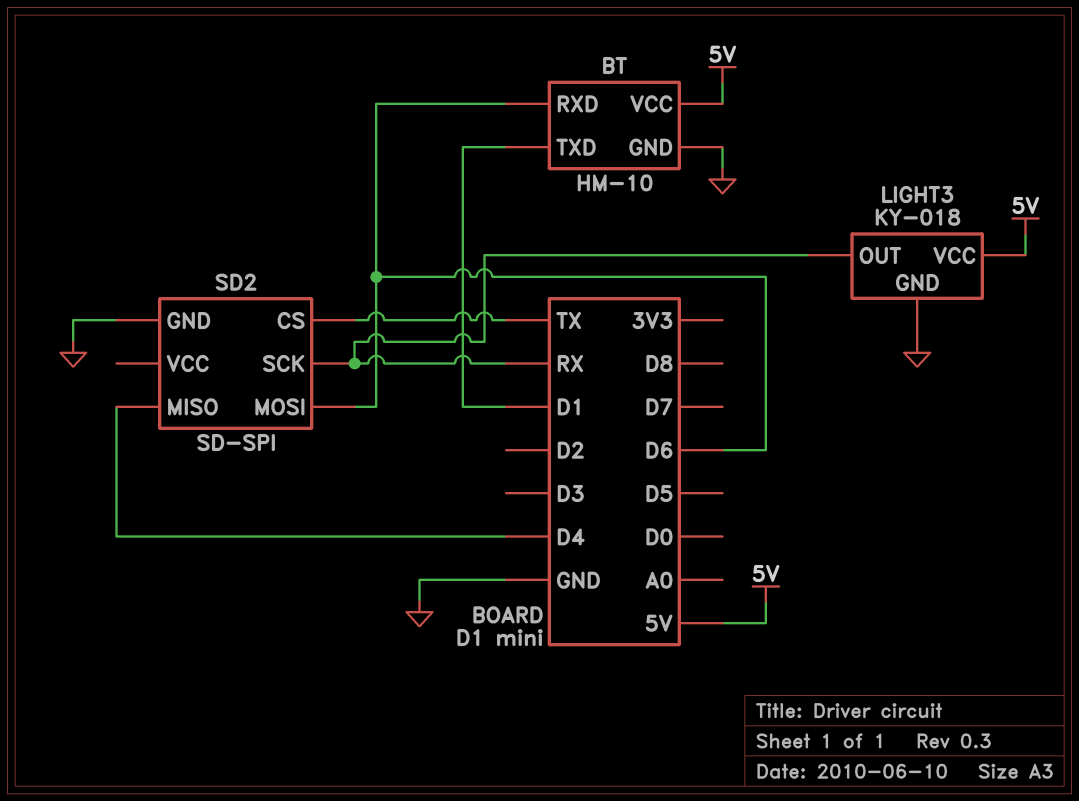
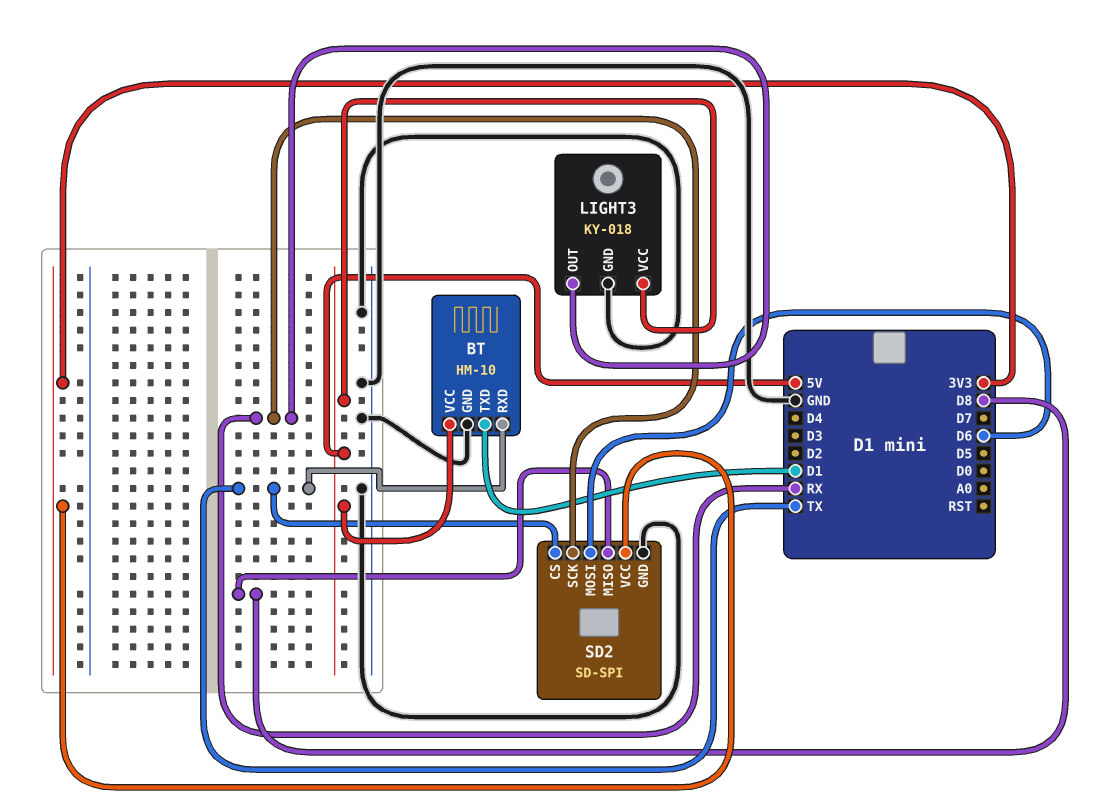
BT pin RXD: D6 -> TX
SD2 pin MISO: D4 -> D8
SD2 pin VCC: none -> 3V3

